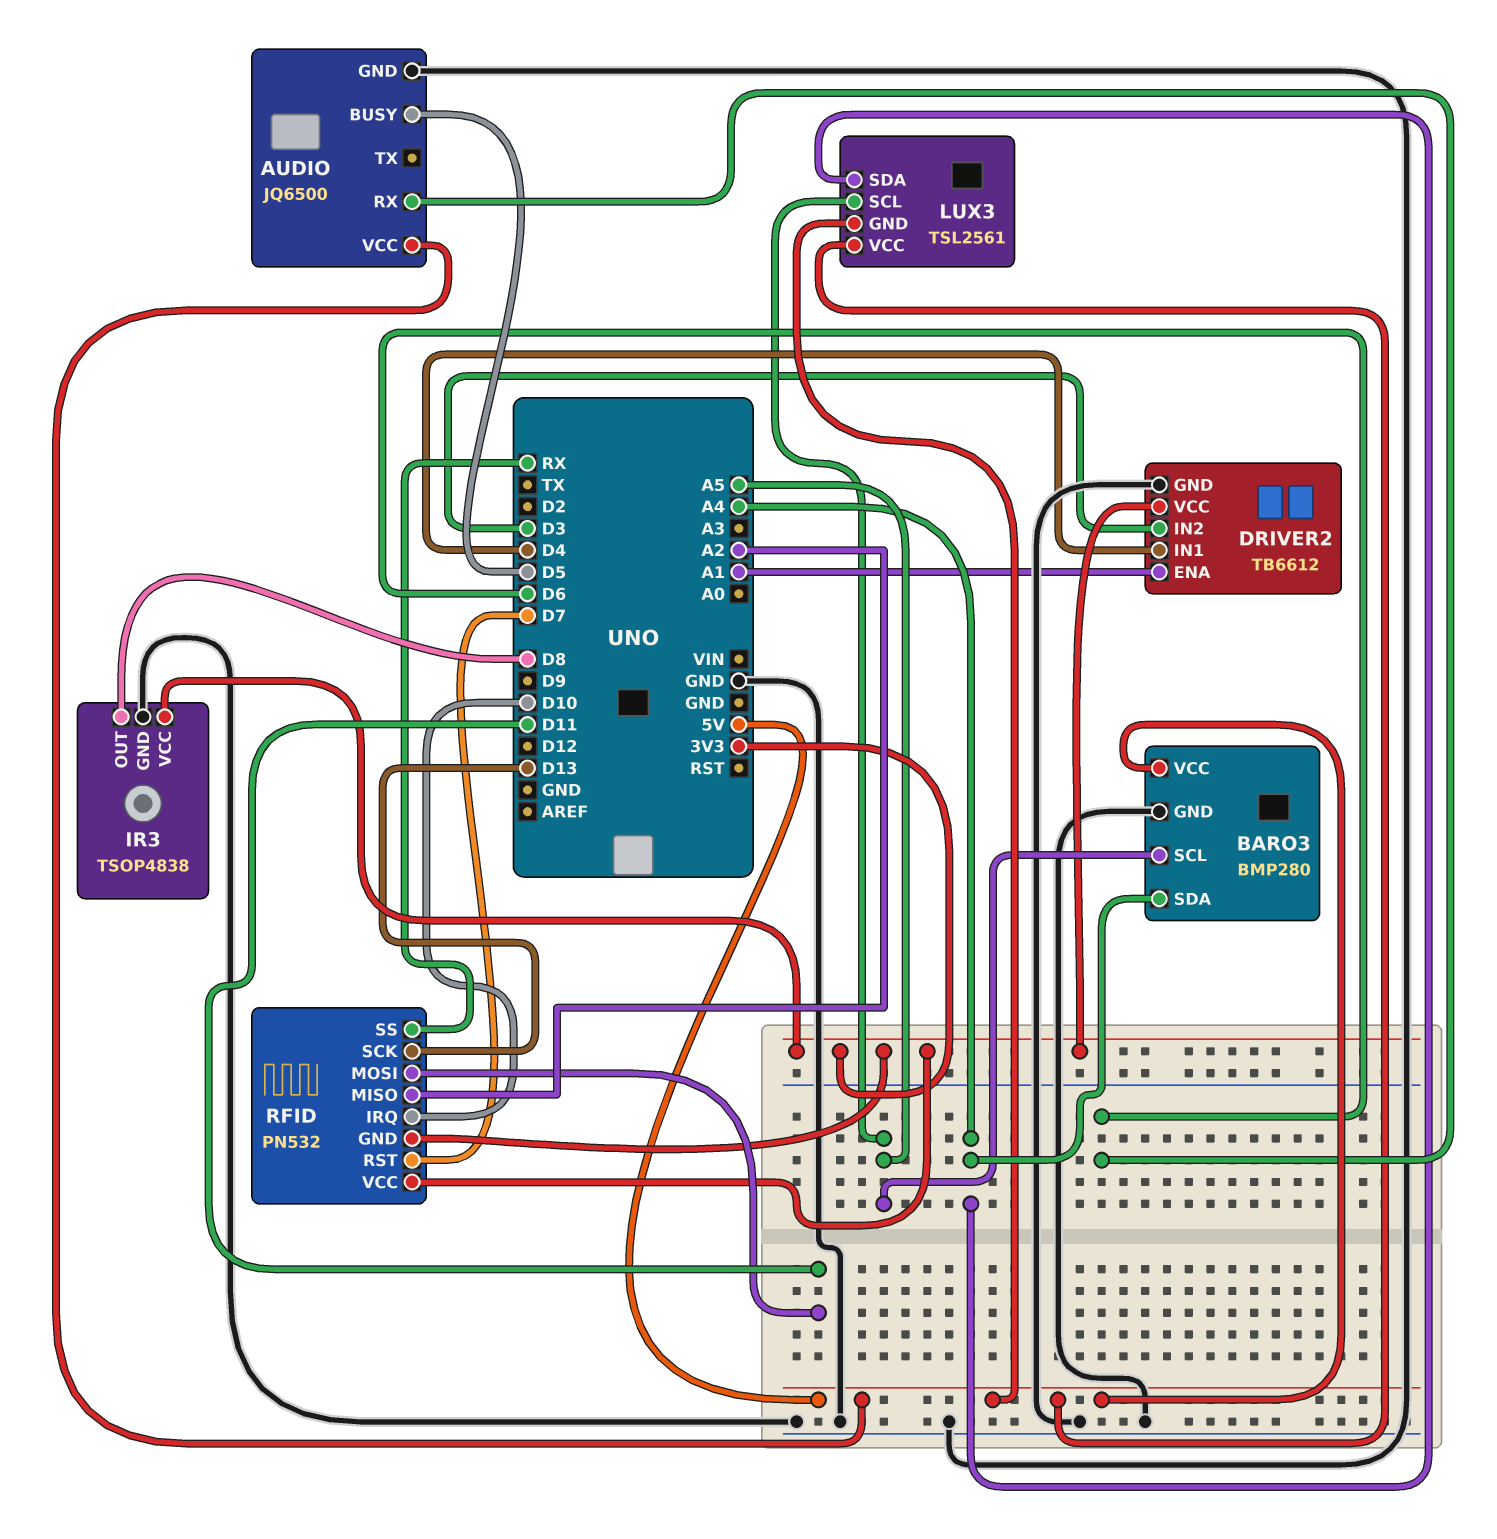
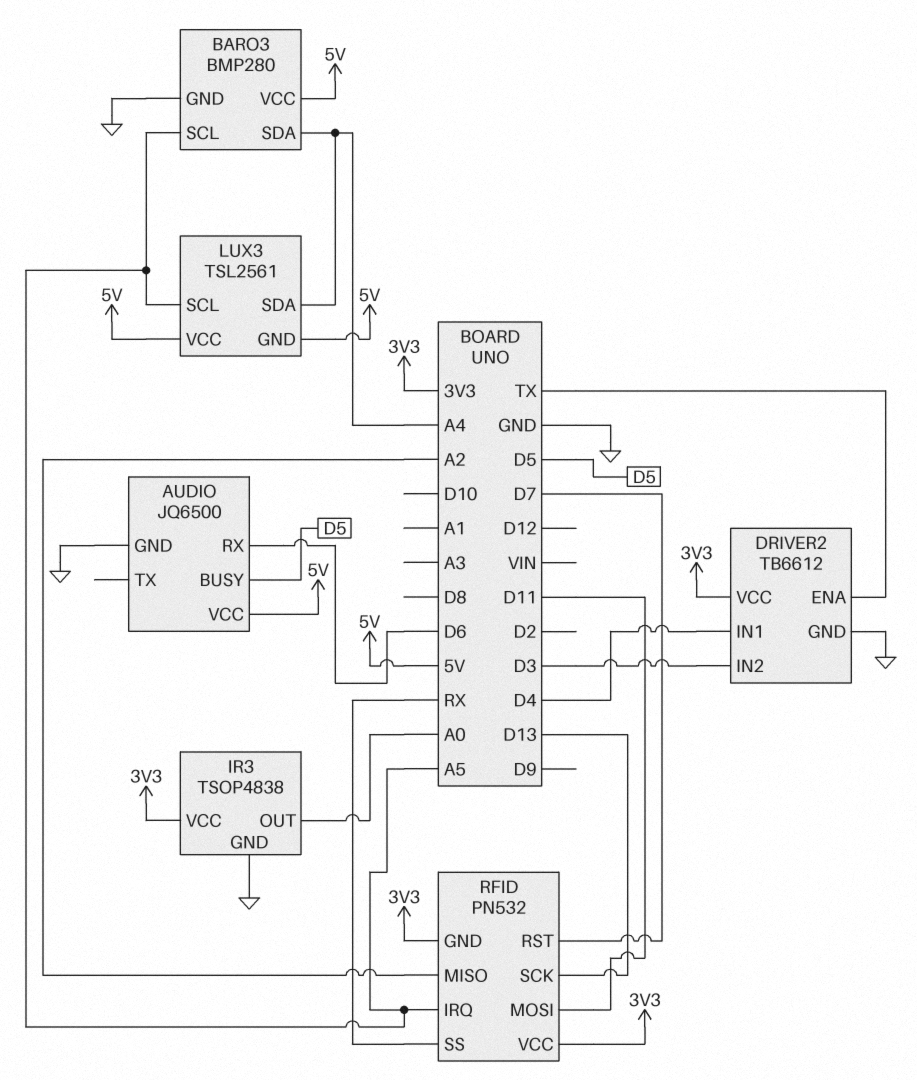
DRIVER2 pin ENA: A1 -> TX
IR3 pin OUT: D8 -> A0
RFID pin IRQ: D10 -> A5

